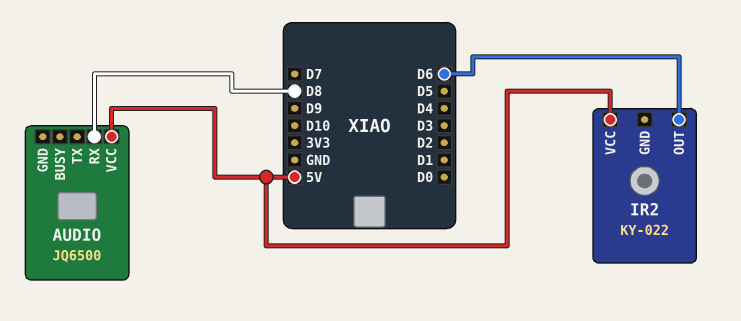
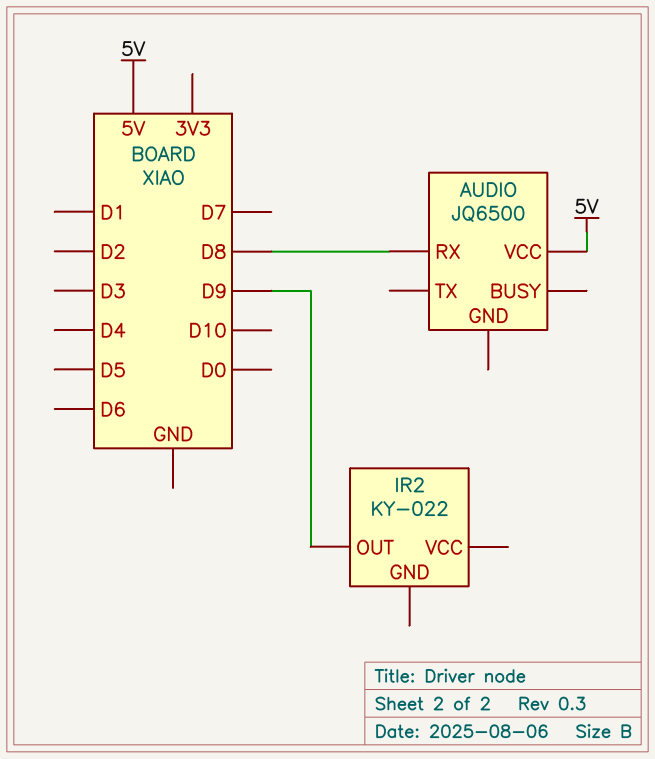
IR2 pin OUT: D6 -> D9
IR2 pin VCC: 5V -> none

